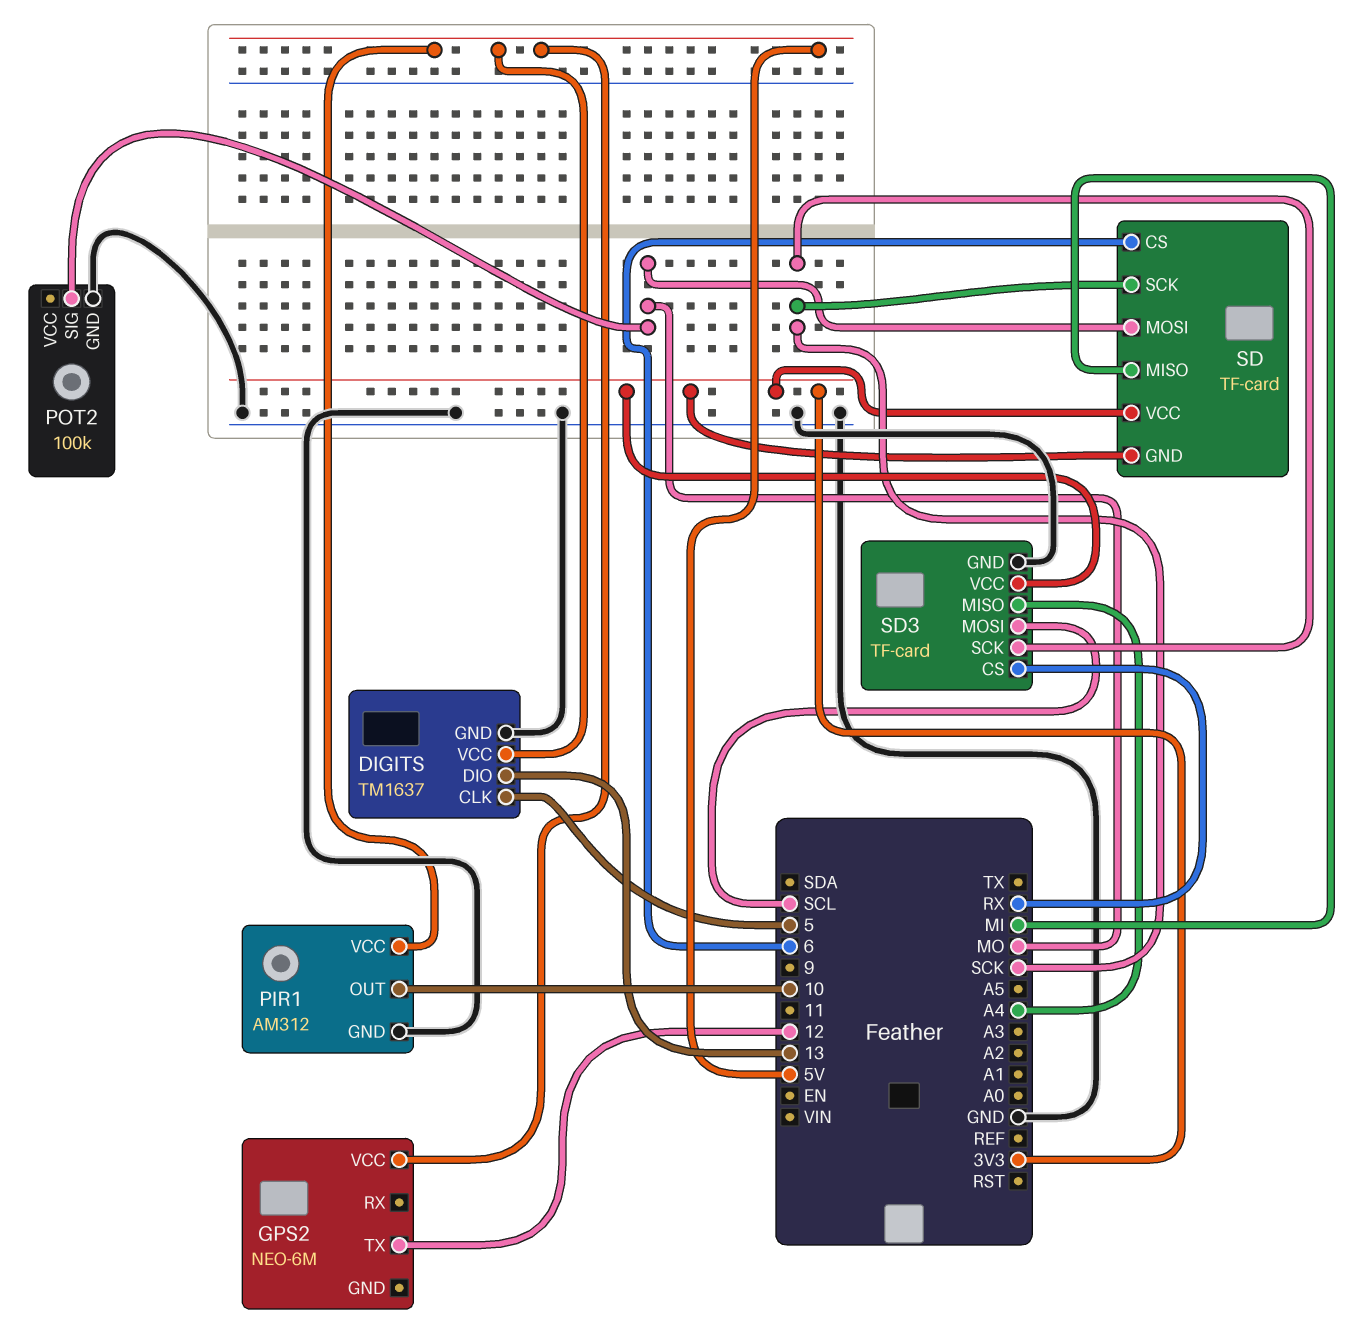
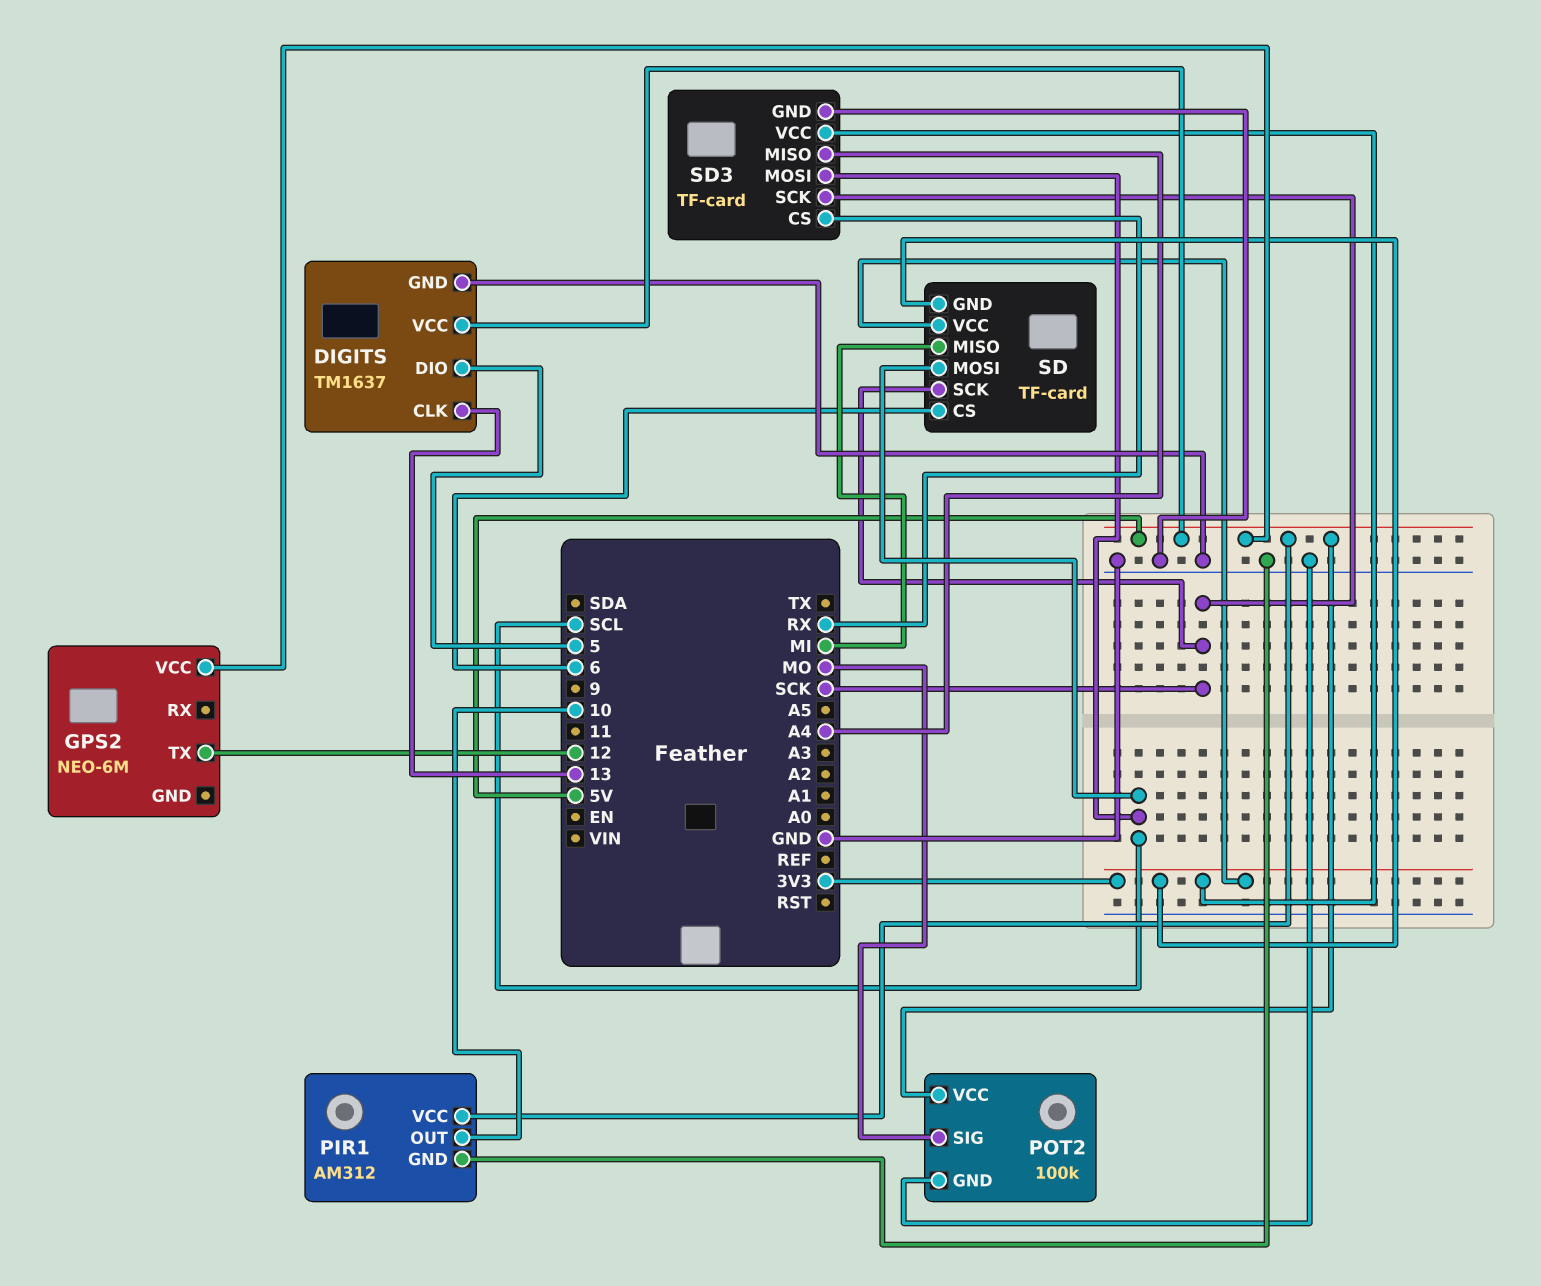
DIGITS pin CLK: 5 -> 13
DIGITS pin DIO: 13 -> 5
POT2 pin VCC: none -> 5V
SD pin MOSI: MO -> SCL

